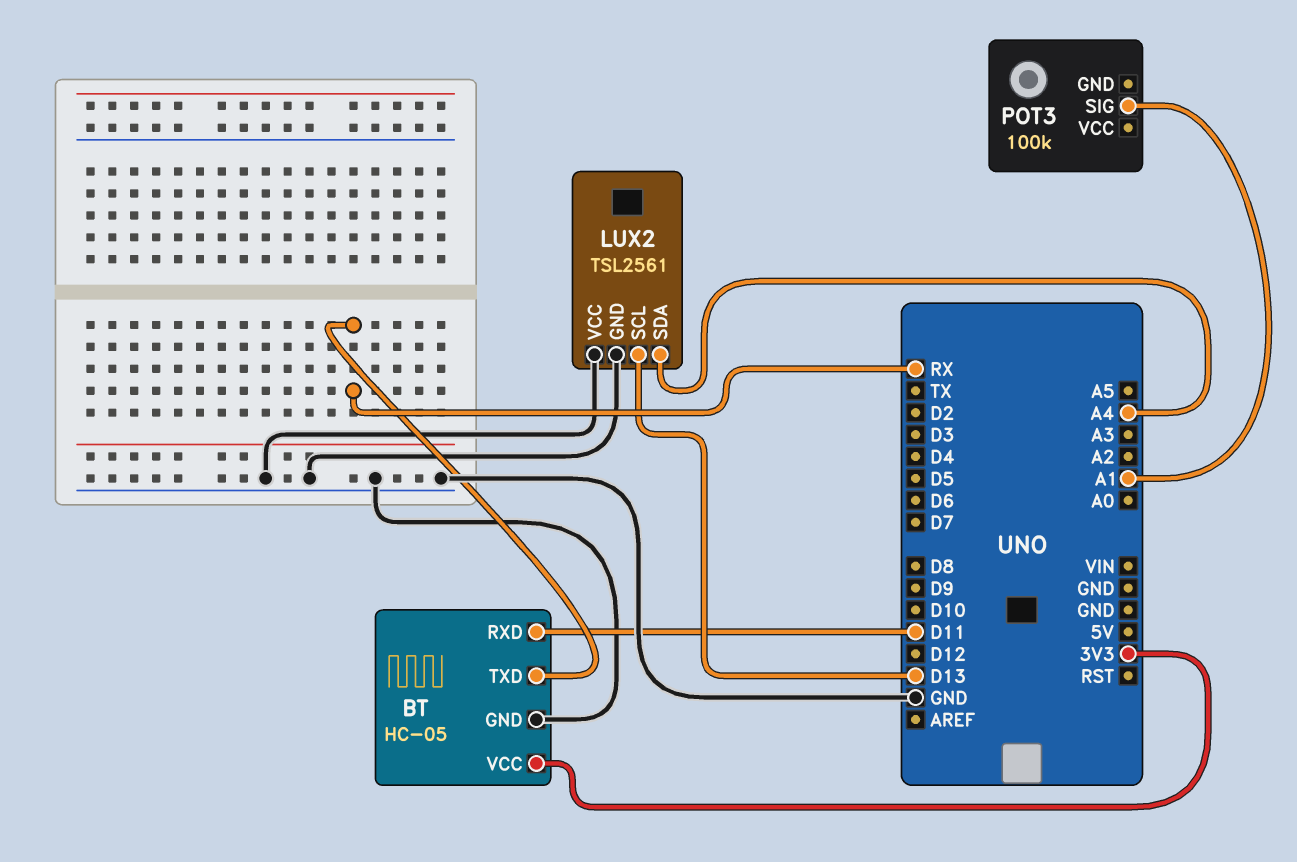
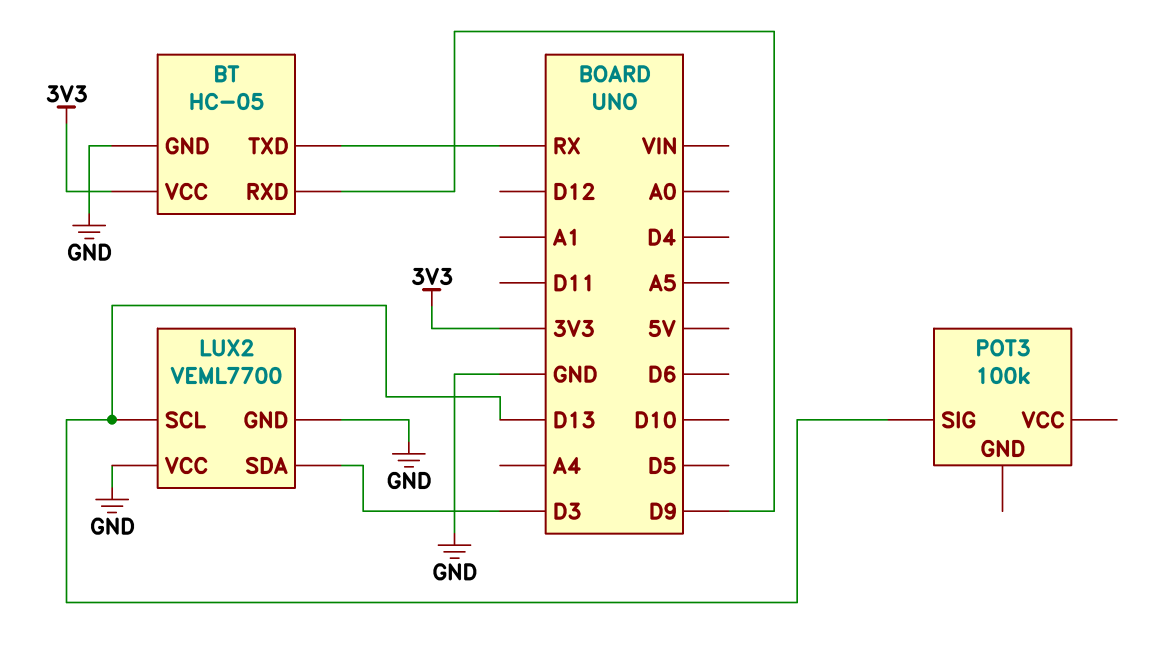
BT pin RXD: D11 -> D9
LUX2: TSL2561 -> VEML7700
LUX2 pin SDA: A4 -> D3
POT3 pin SIG: A1 -> D13

